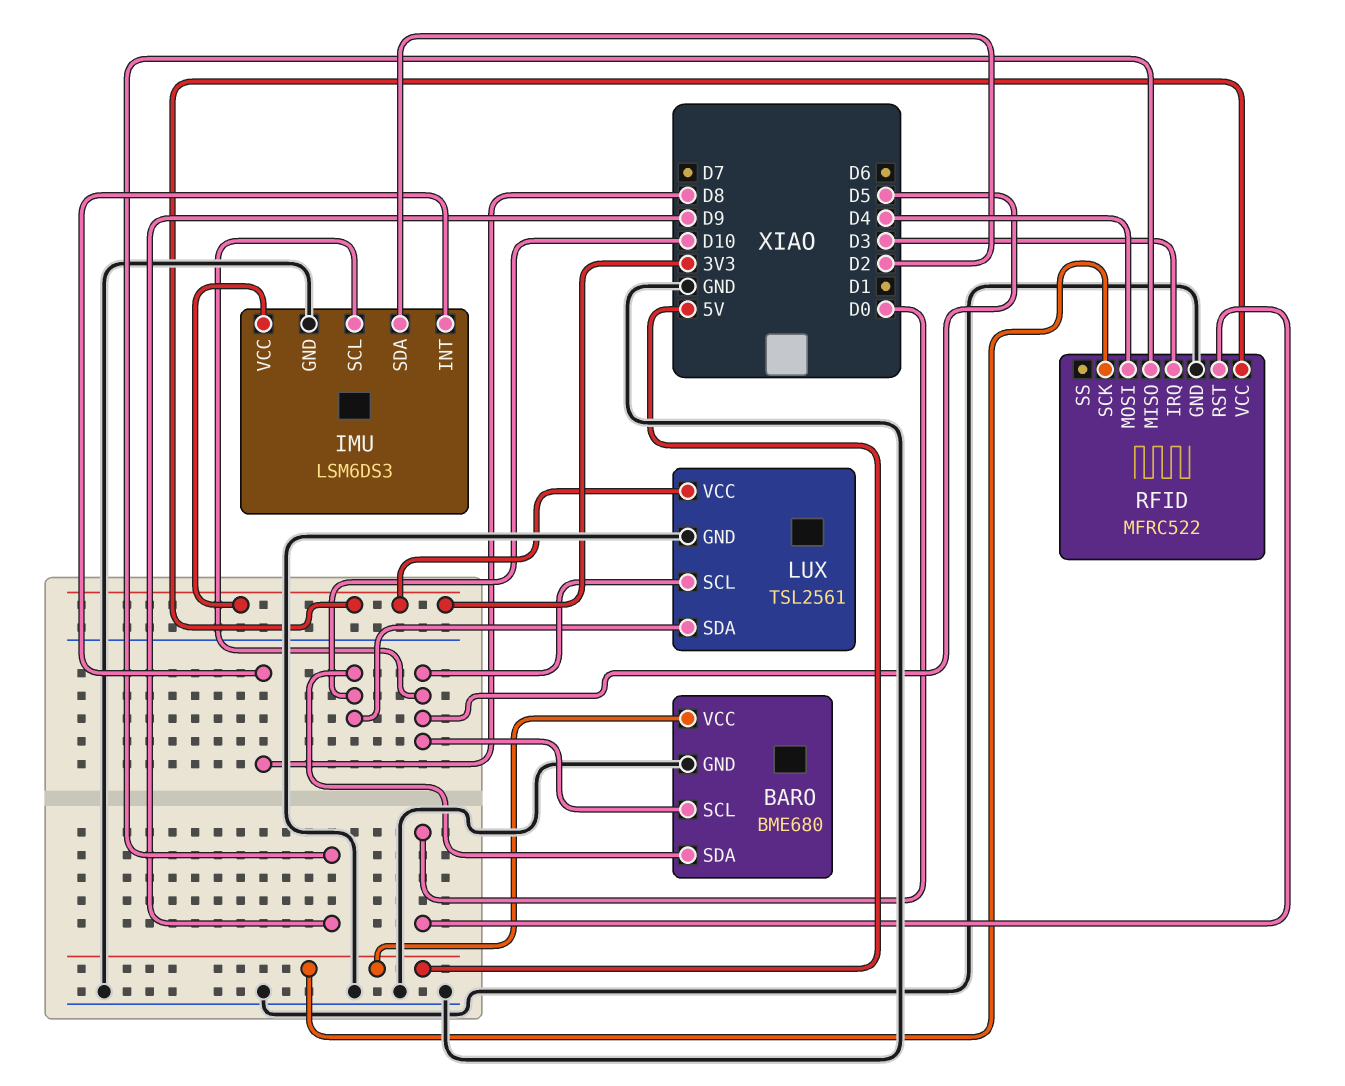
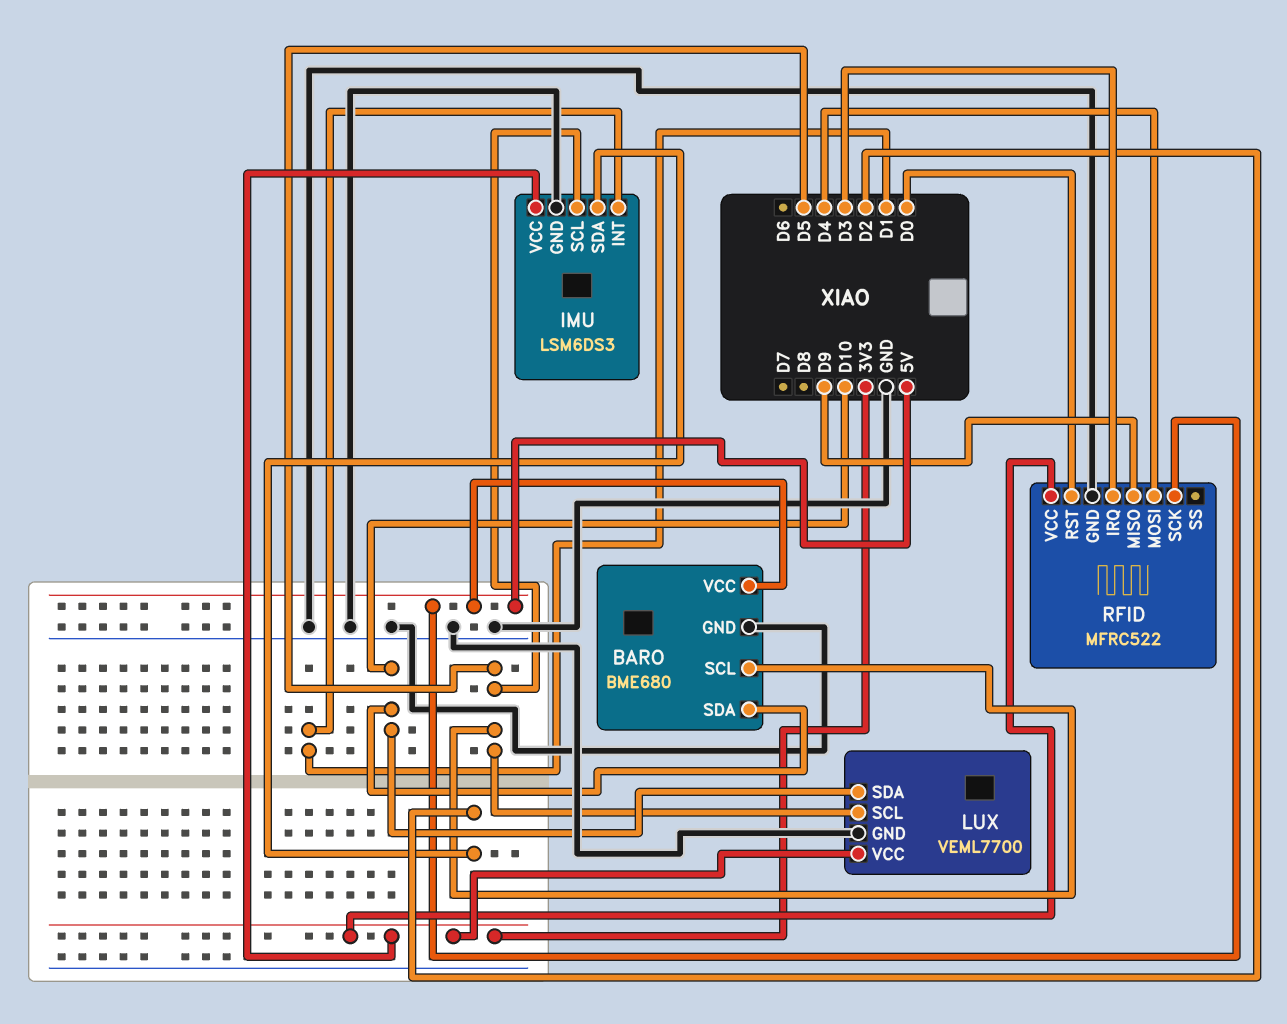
IMU pin INT: D8 -> D1
LUX: TSL2561 -> VEML7700

